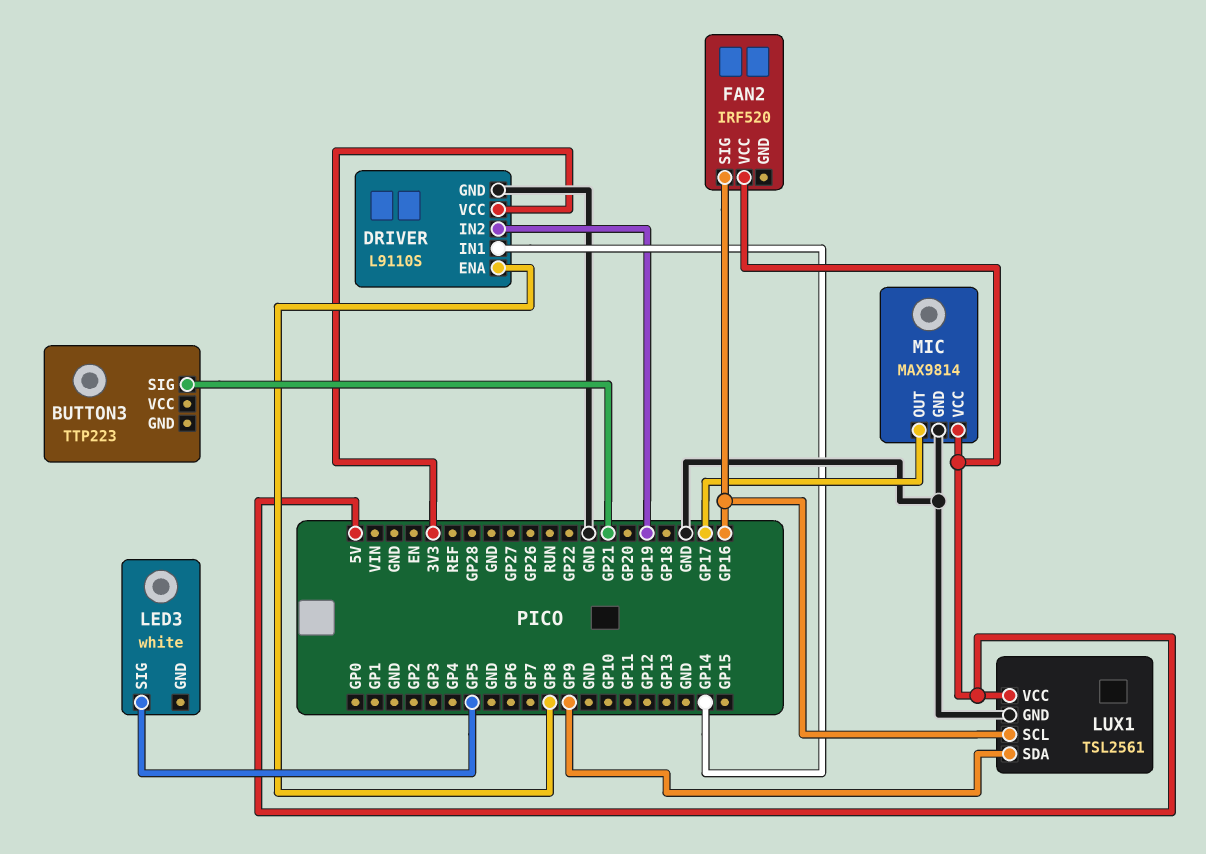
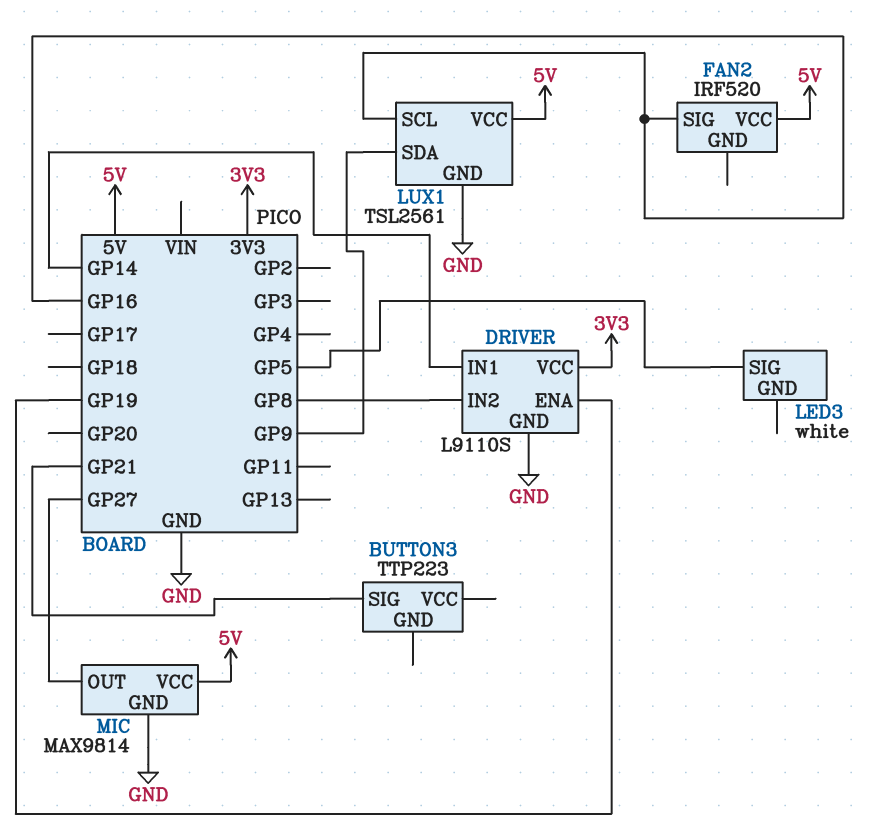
DRIVER pin ENA: GP8 -> GP19
DRIVER pin IN2: GP19 -> GP8
MIC pin OUT: GP17 -> GP27

